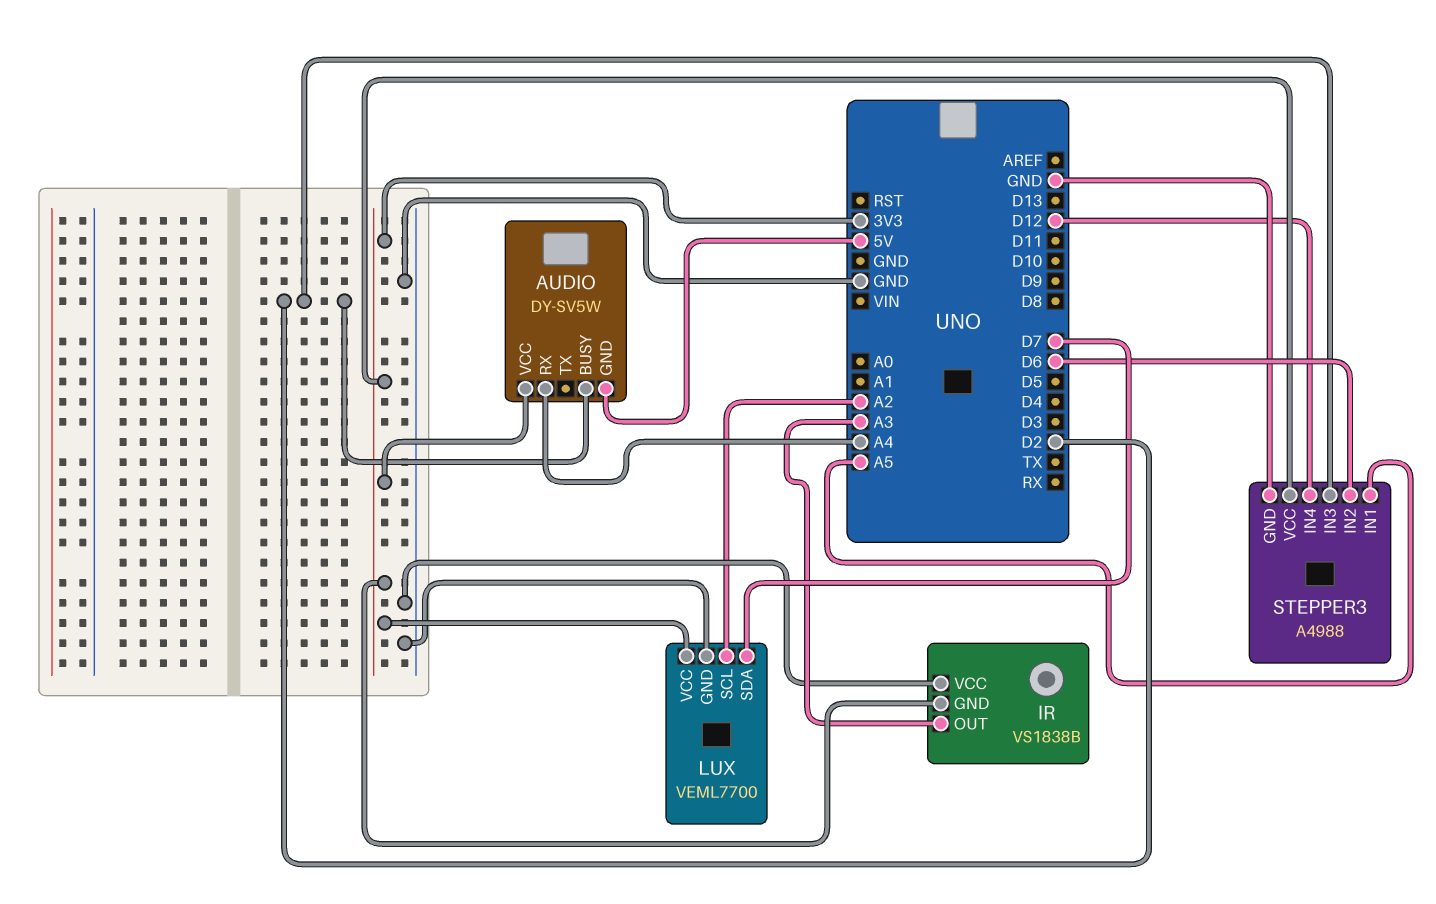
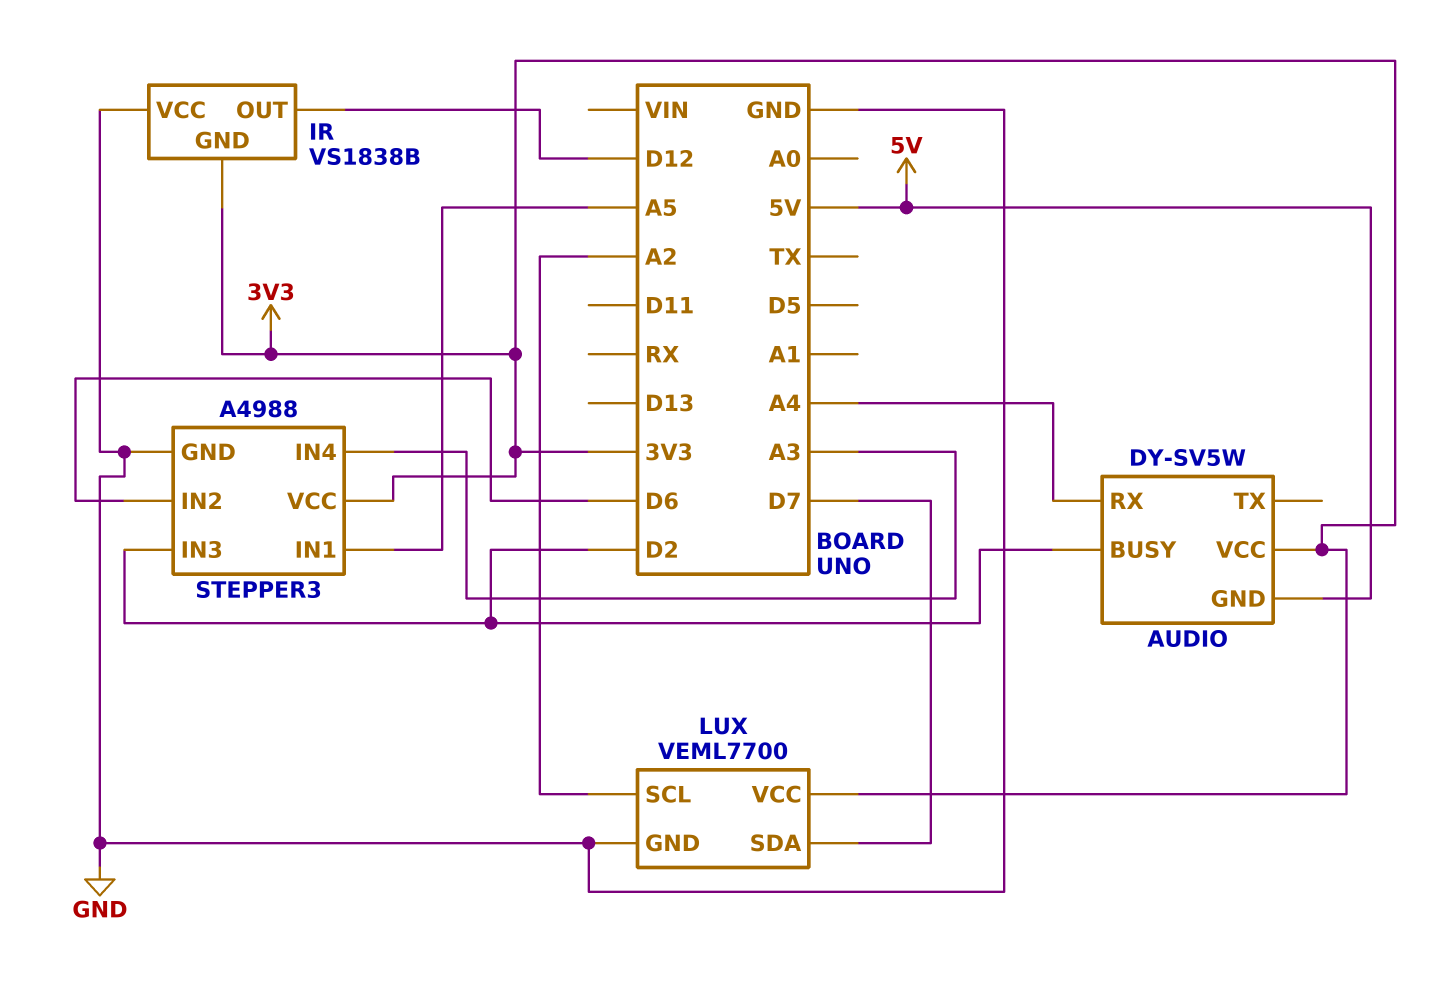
IR pin OUT: A3 -> D12
STEPPER3 pin IN4: D12 -> A3

